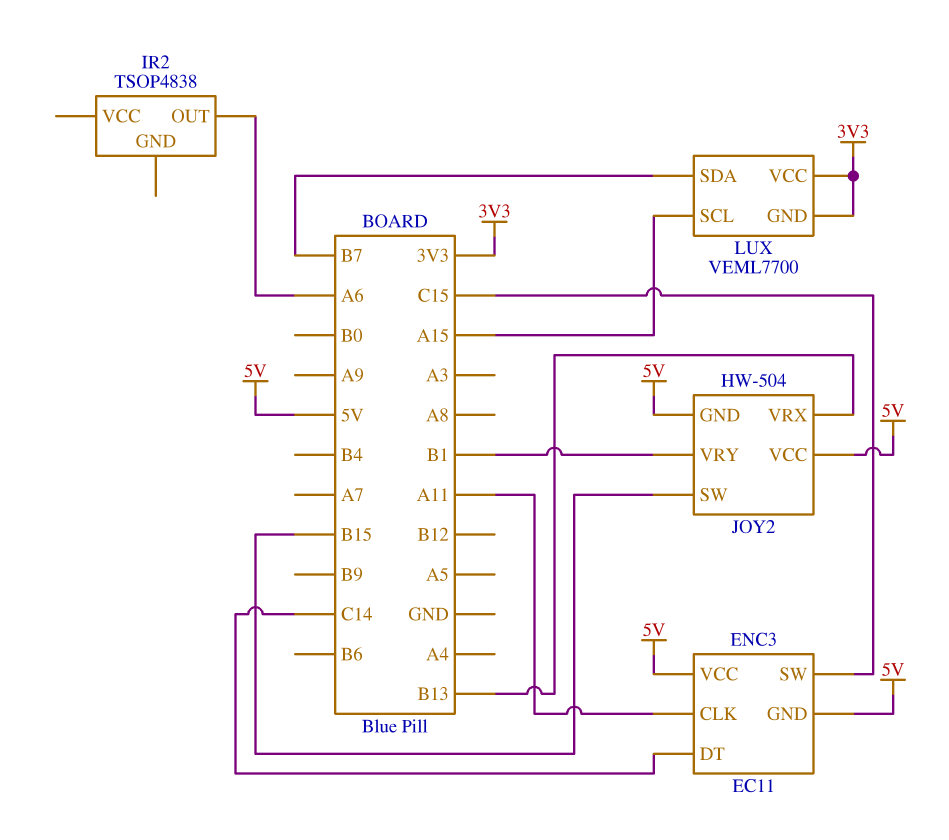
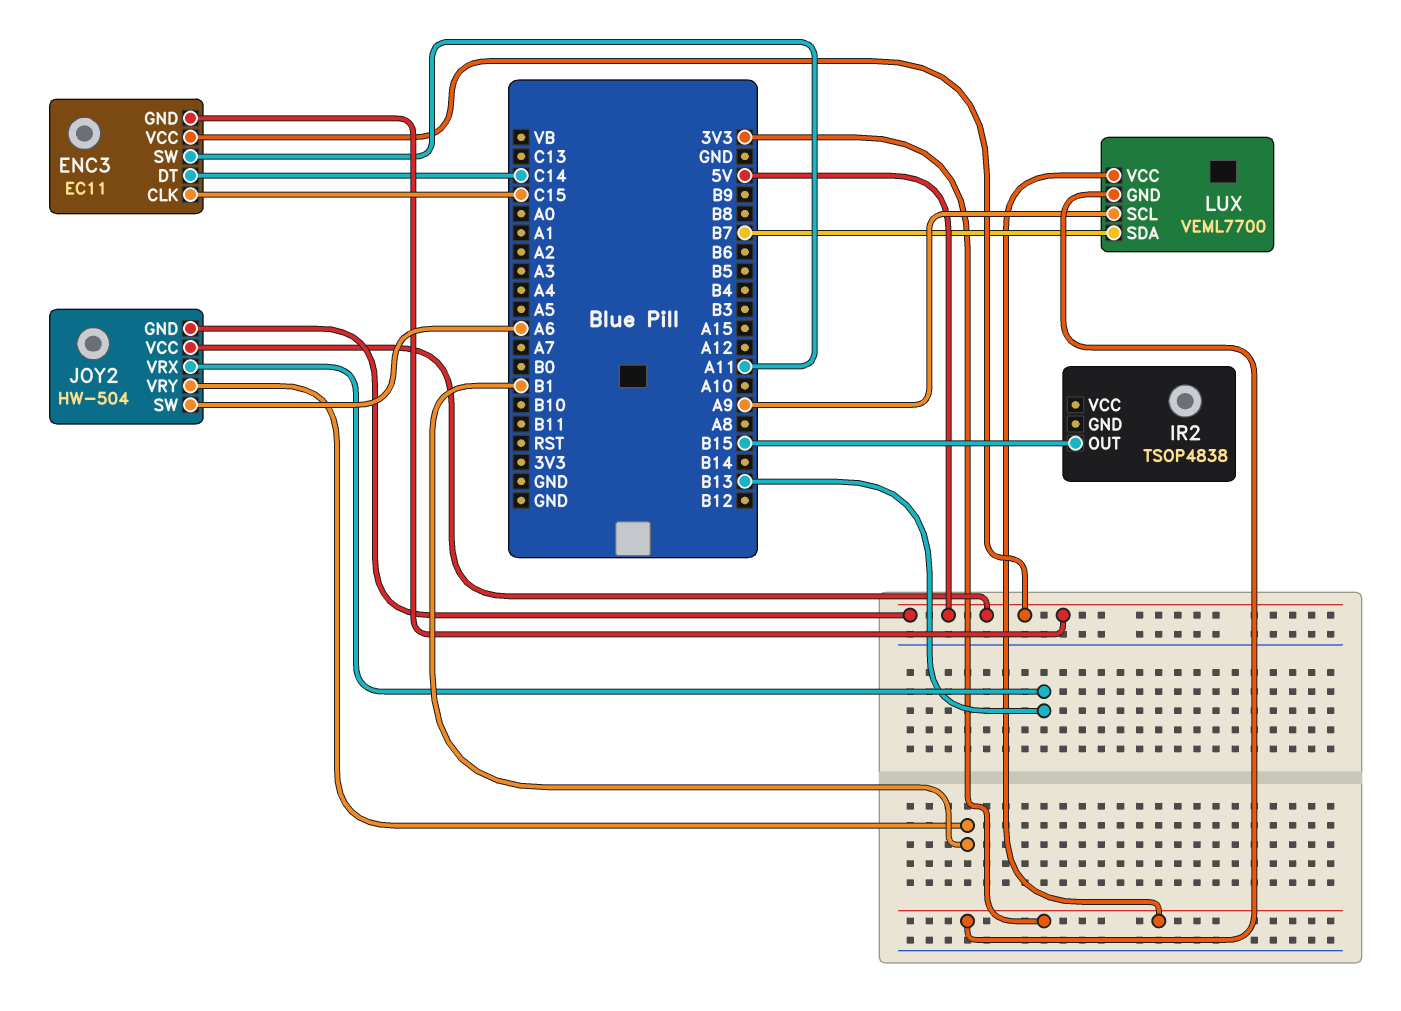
ENC3 pin CLK: A11 -> C15
ENC3 pin SW: C15 -> A11
IR2 pin OUT: A6 -> B15
JOY2 pin SW: B15 -> A6
LUX pin SCL: A15 -> A9

